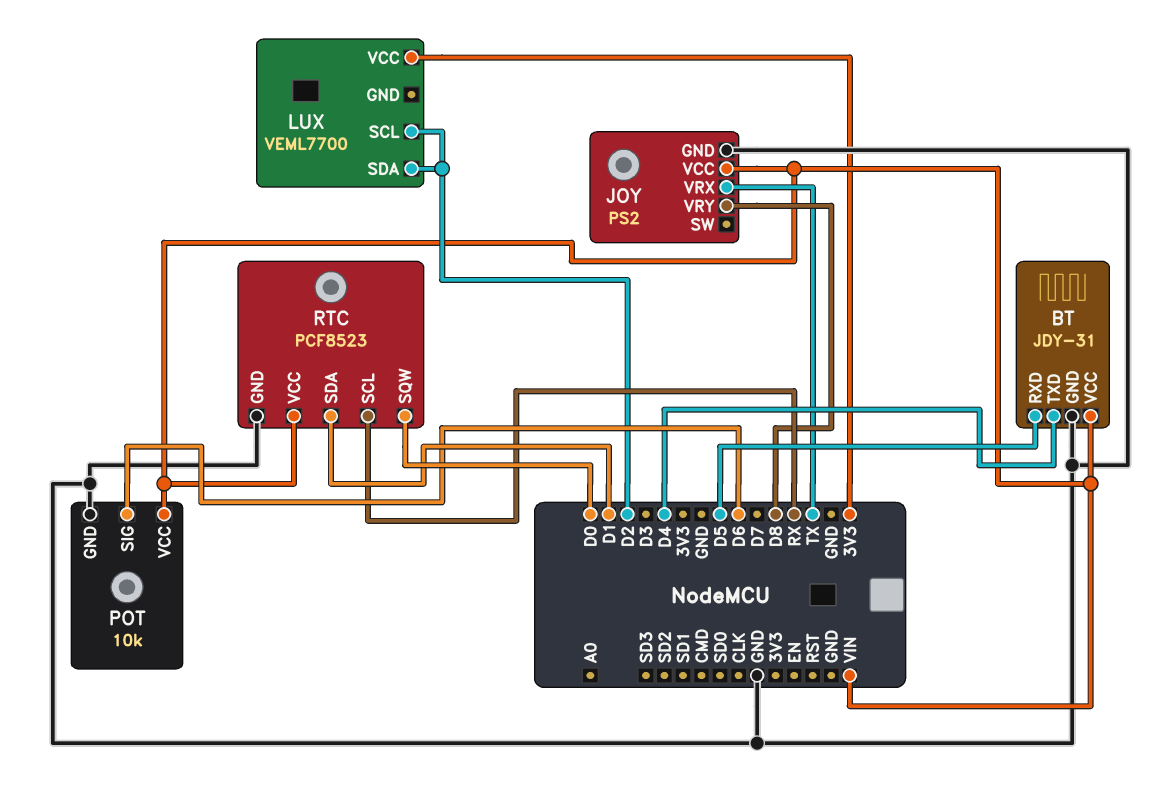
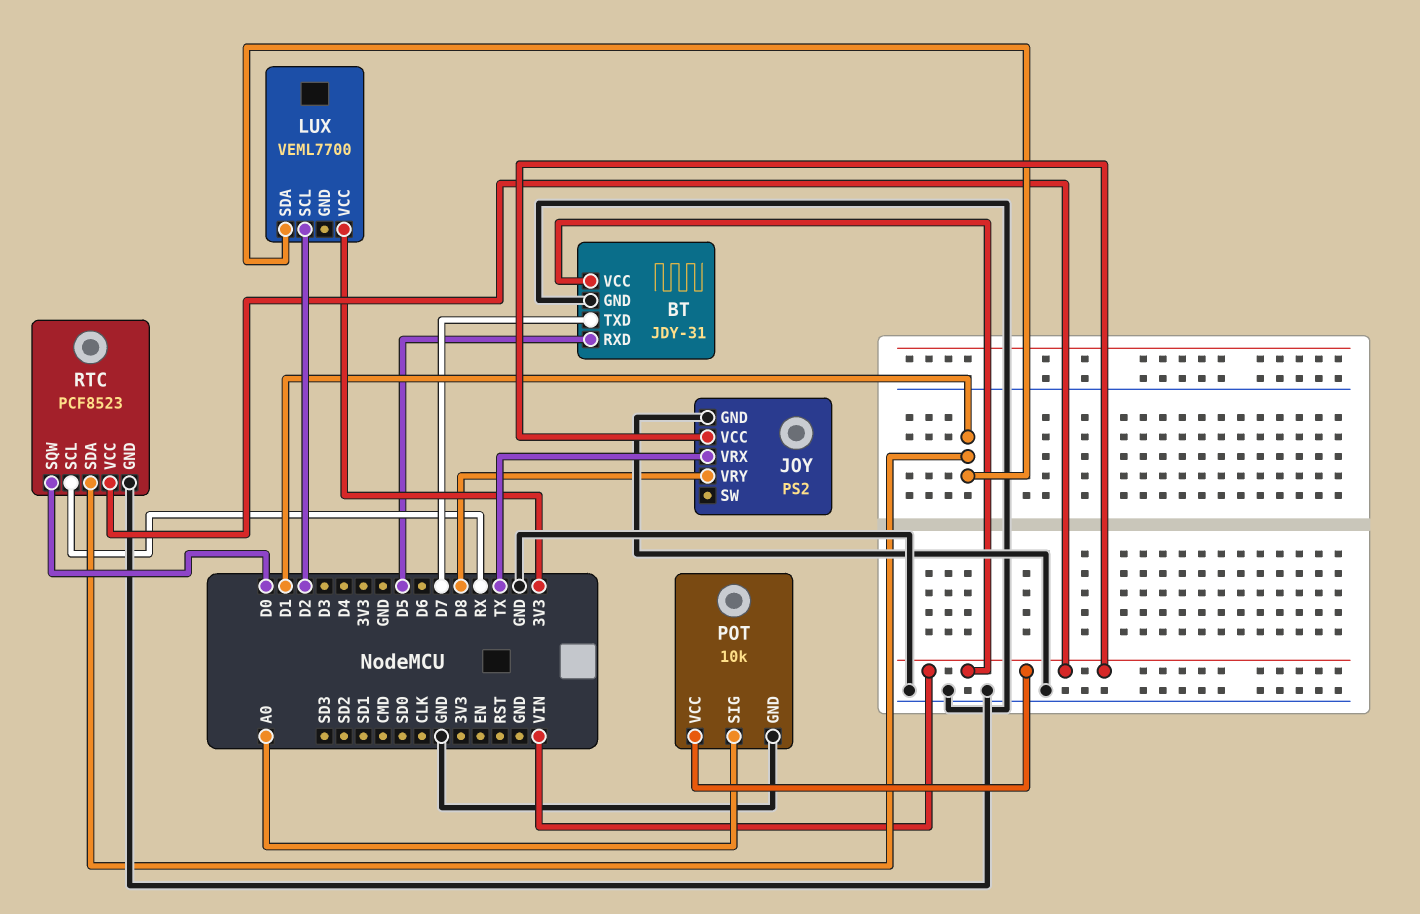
BT pin TXD: D4 -> D7
LUX pin SDA: D2 -> D1
POT pin SIG: D6 -> A0

